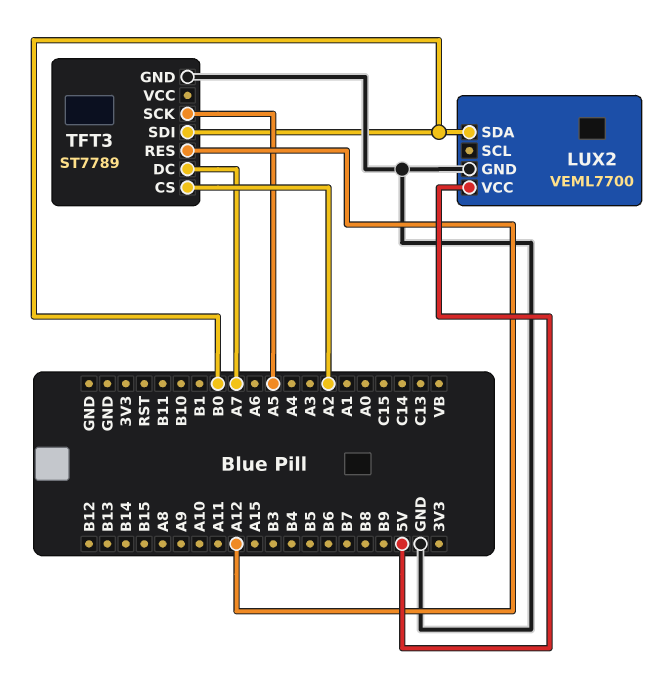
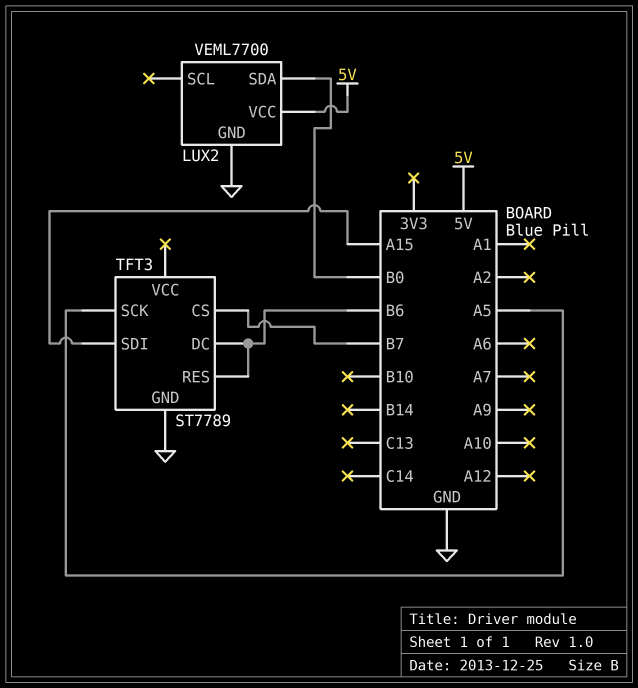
TFT3 pin CS: A2 -> B7
TFT3 pin DC: A7 -> B6
TFT3 pin RES: A12 -> B6
TFT3 pin SDI: B0 -> A15

